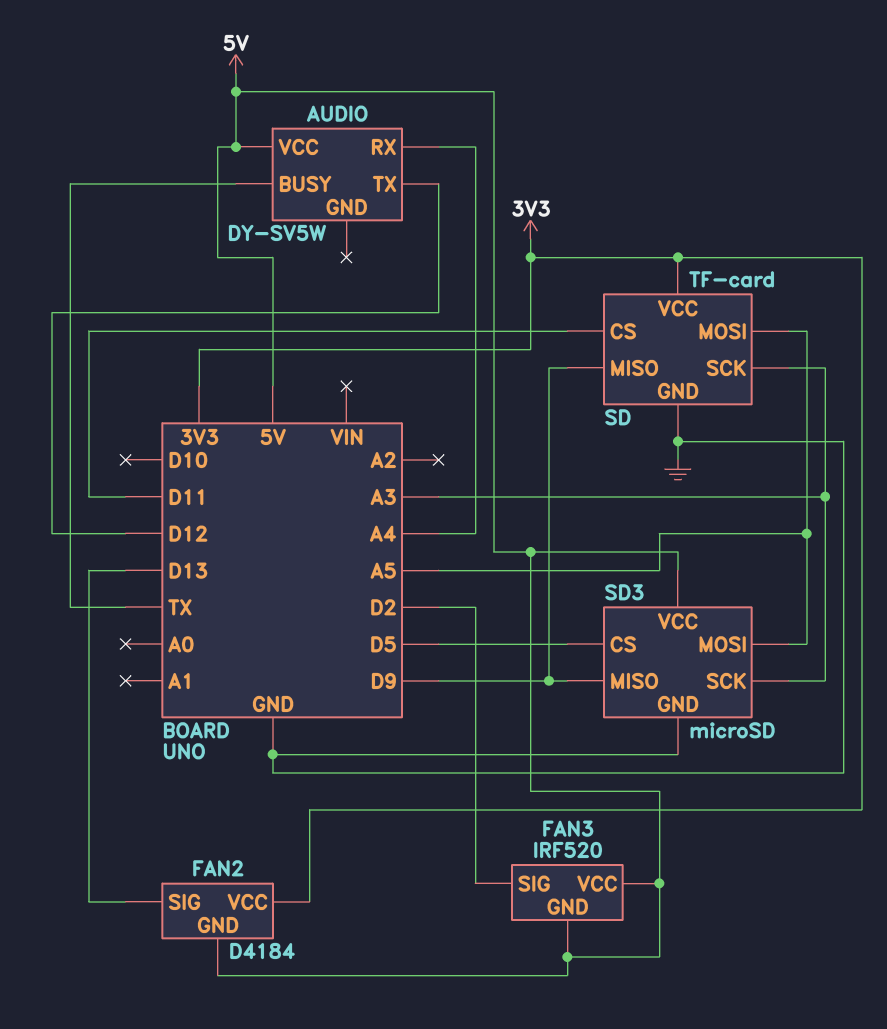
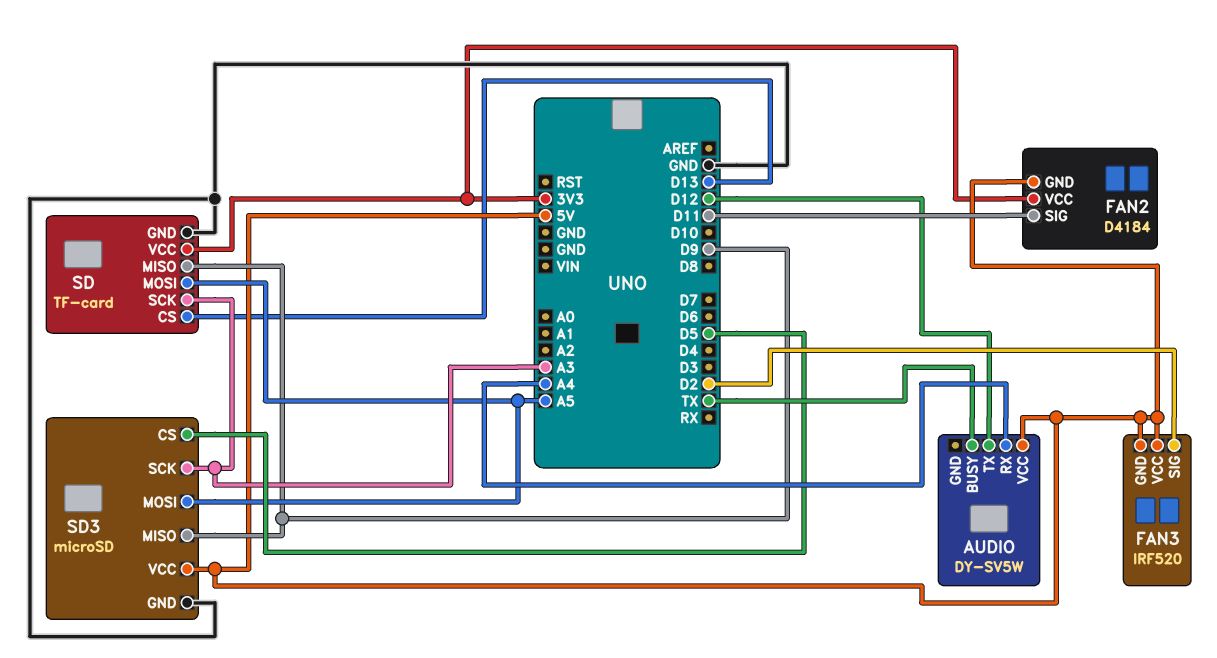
FAN2 pin SIG: D13 -> D11
SD pin CS: D11 -> D13

